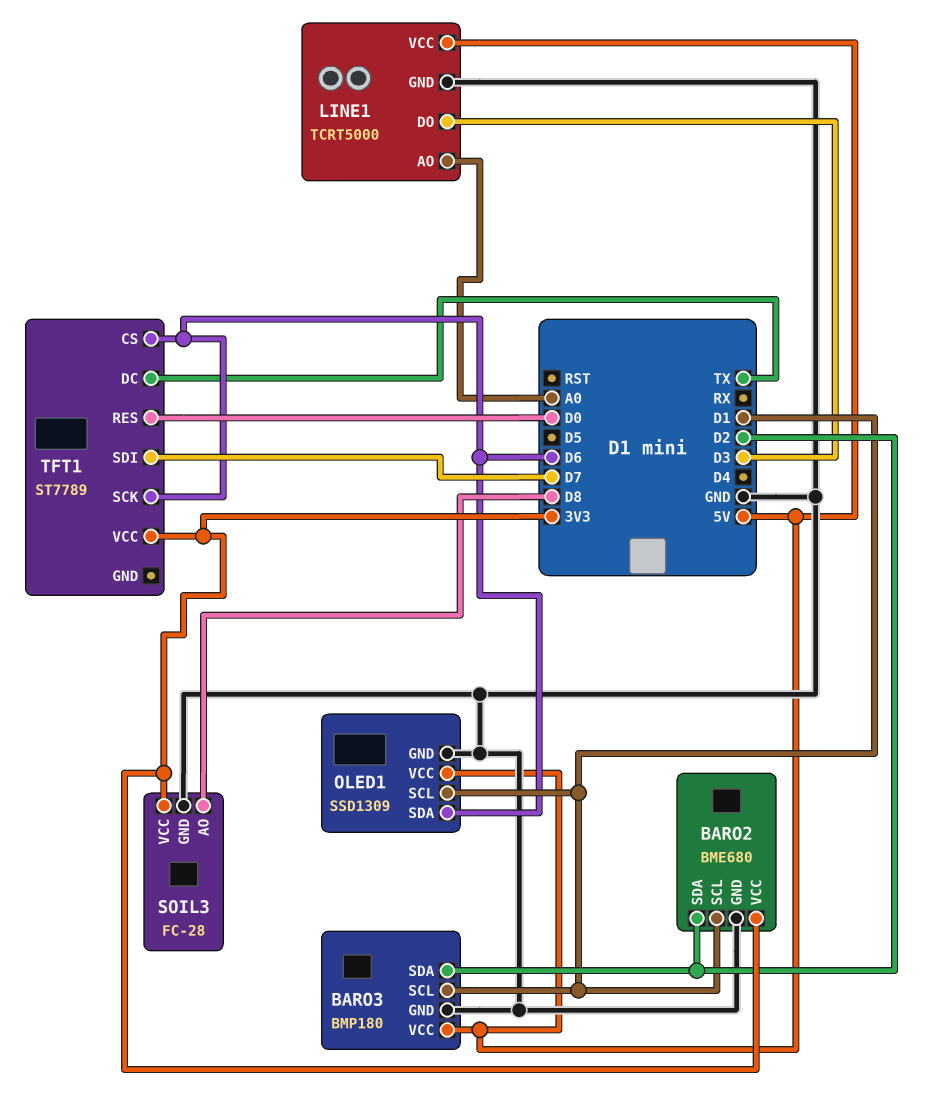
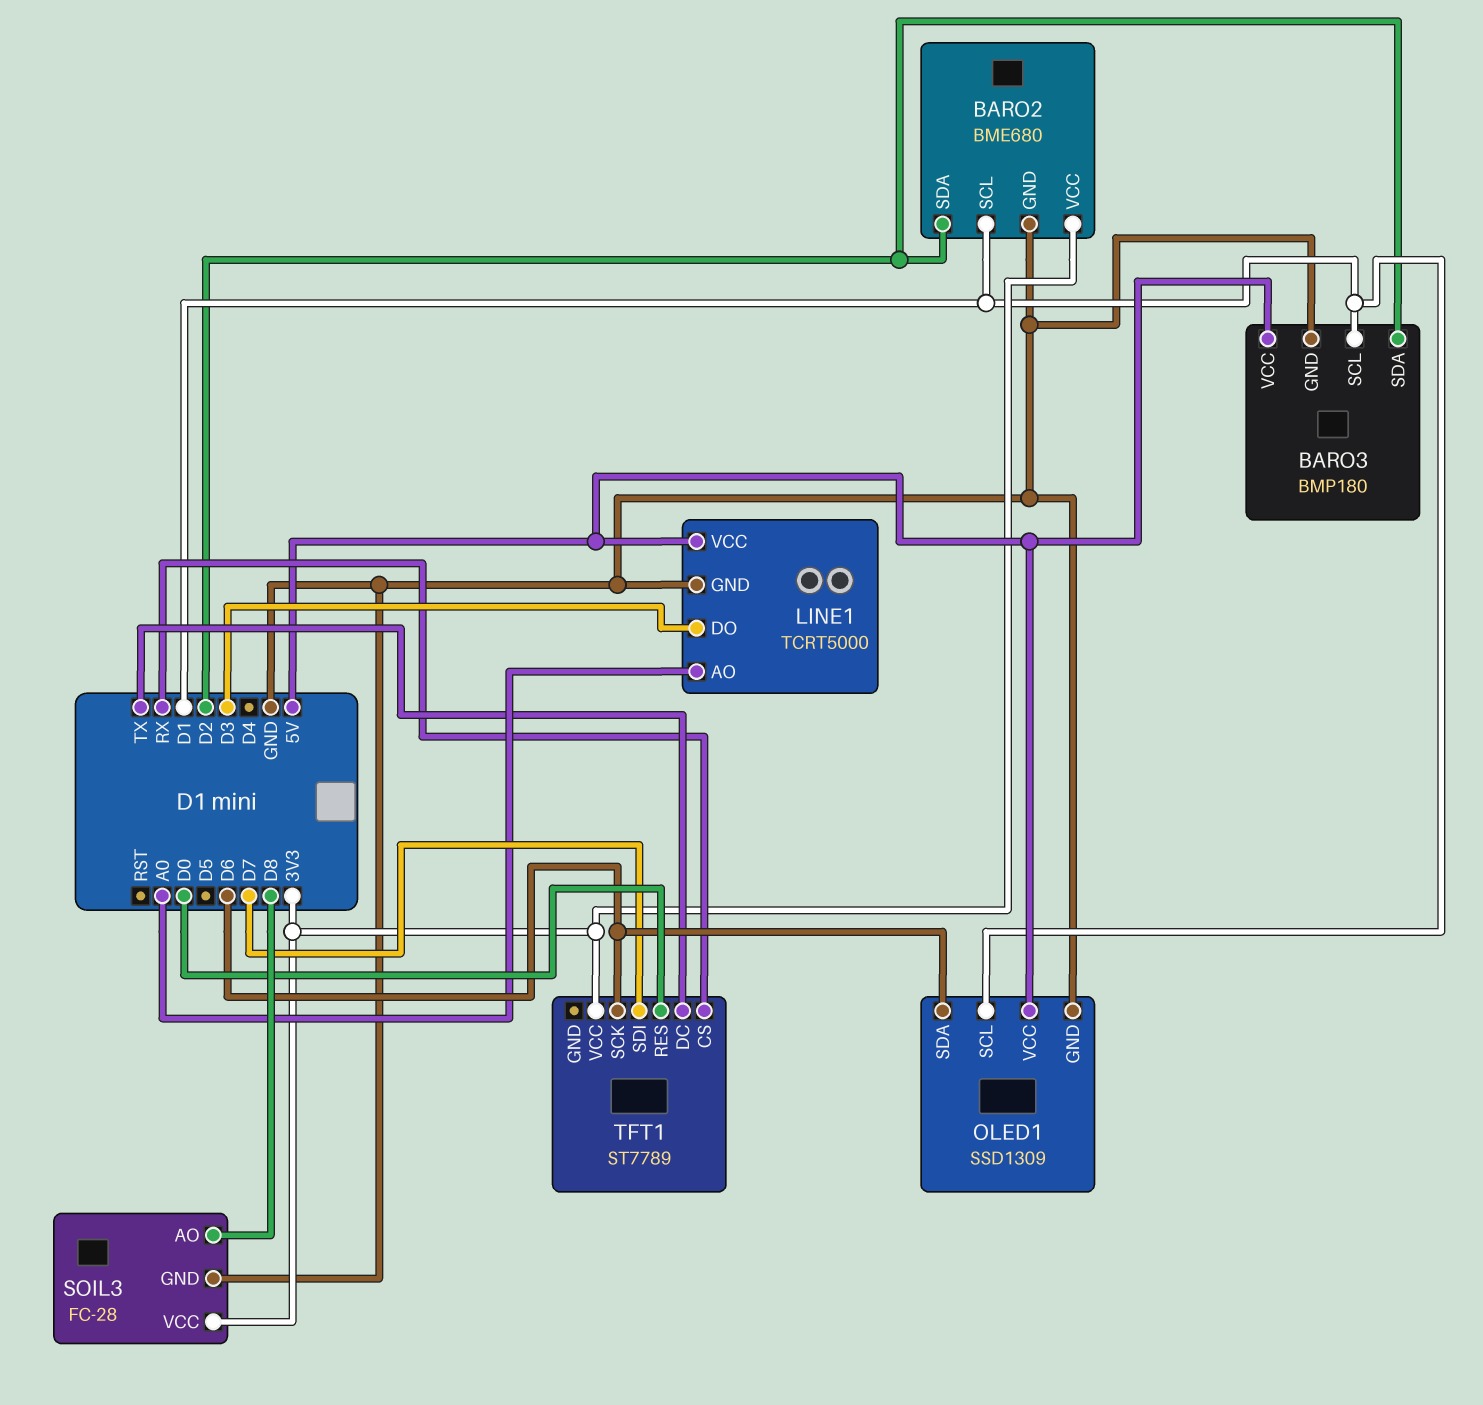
TFT1 pin CS: D6 -> RX

